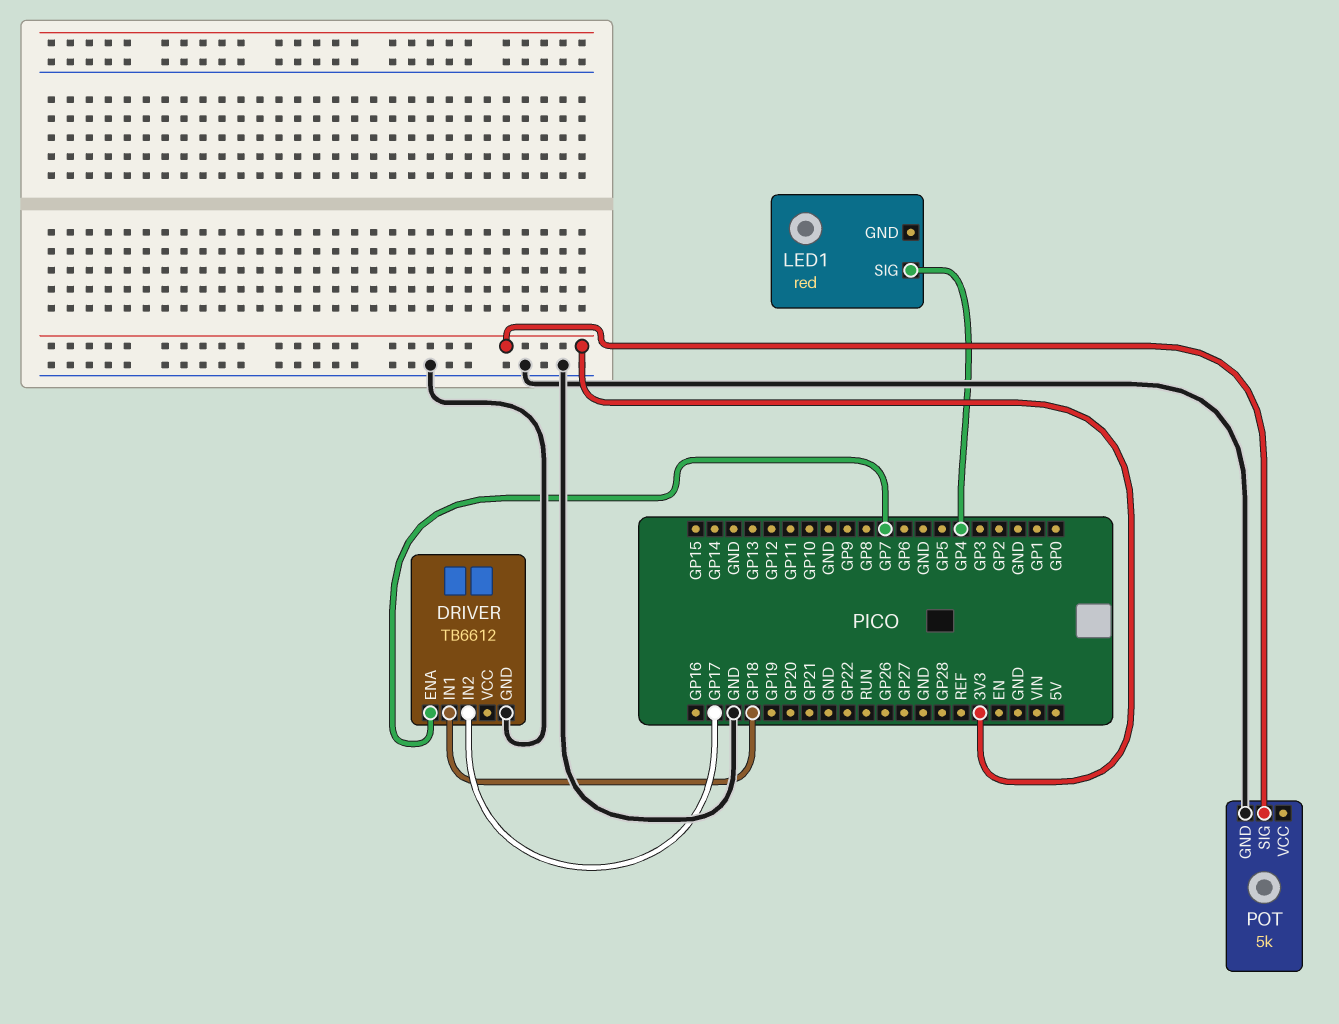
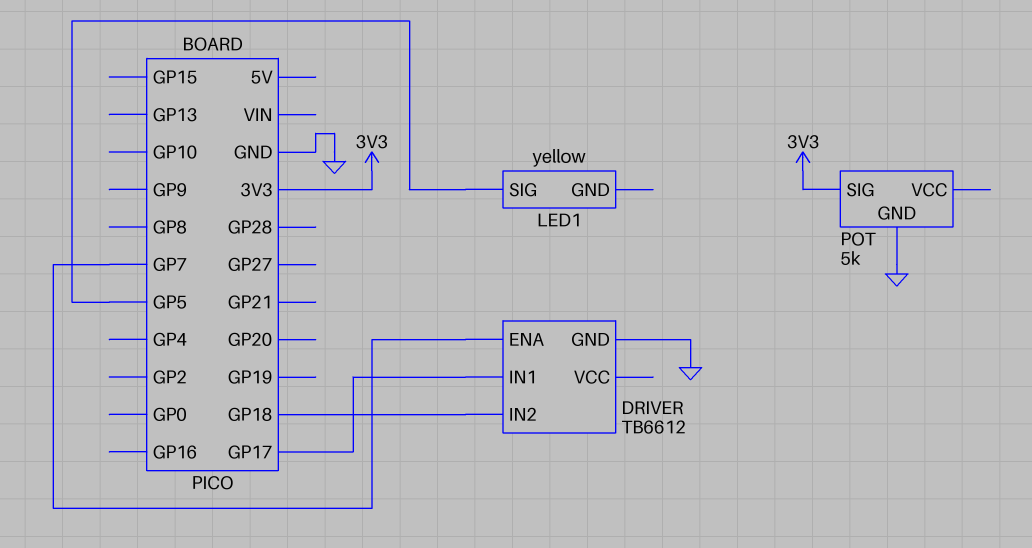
DRIVER pin IN1: GP18 -> GP17
DRIVER pin IN2: GP17 -> GP18
LED1: red -> yellow
LED1 pin SIG: GP4 -> GP5

